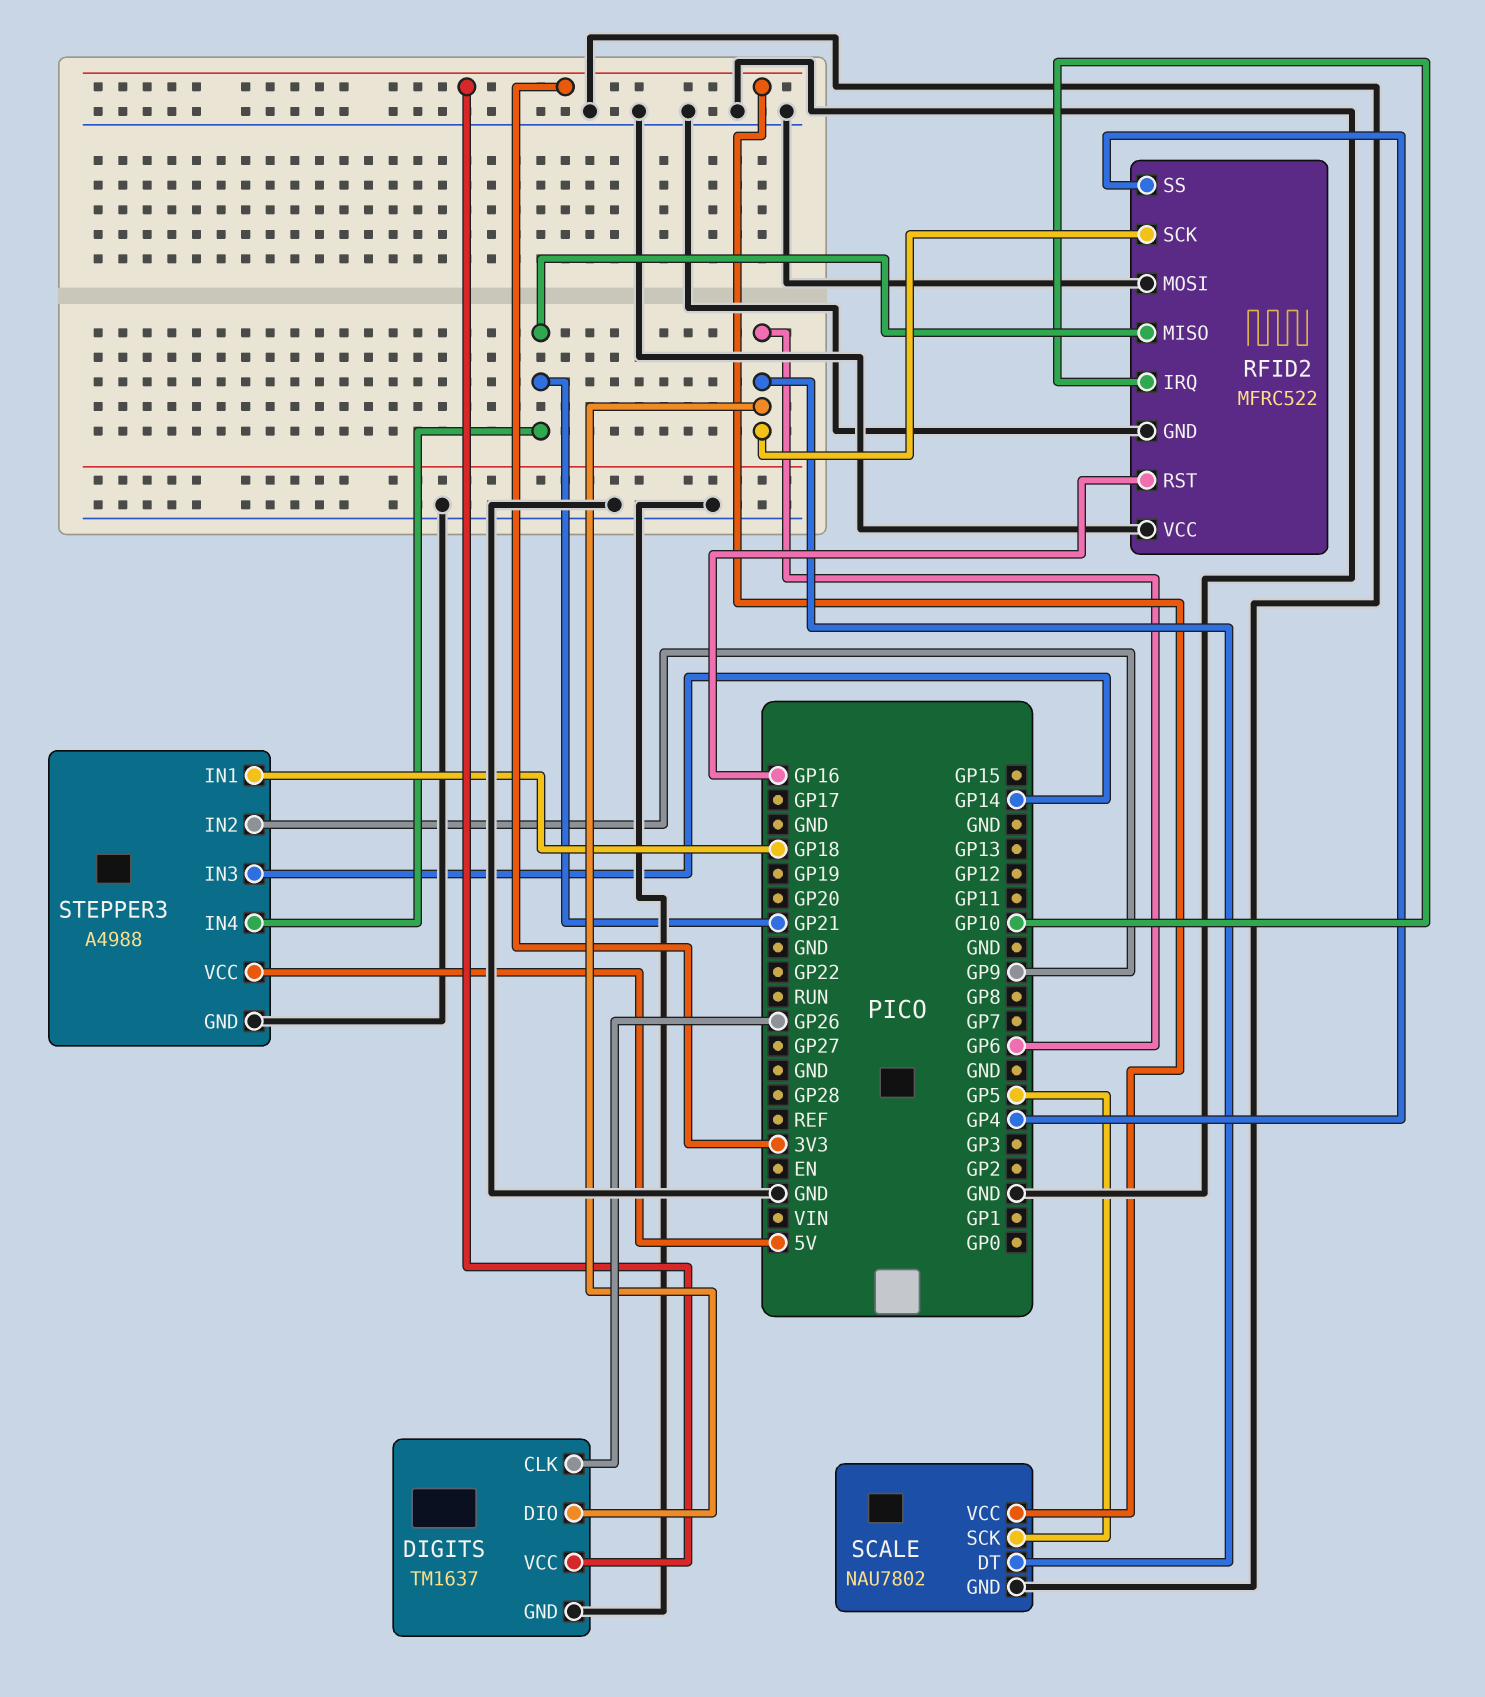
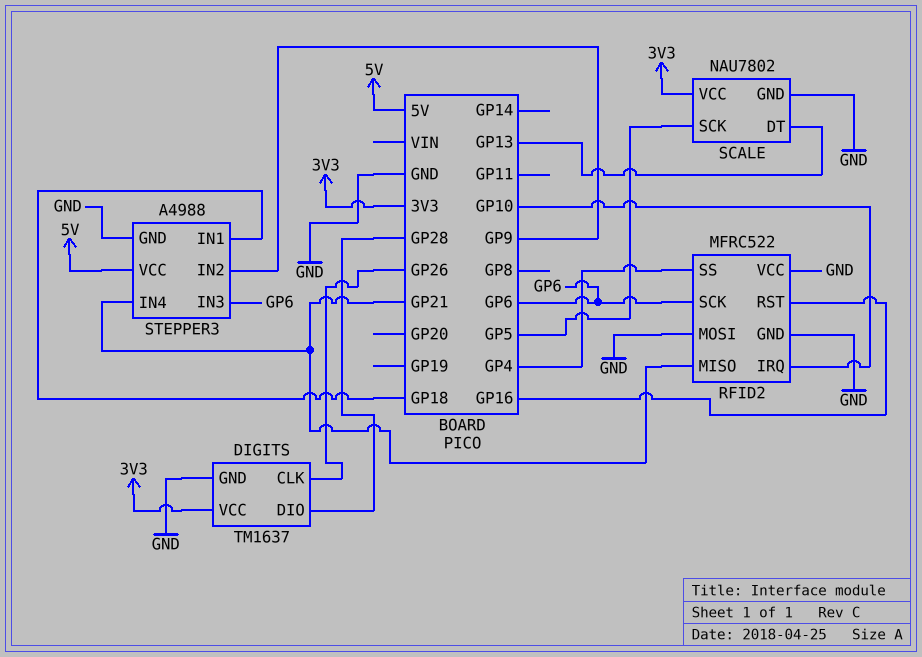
DIGITS pin DIO: GP6 -> GP28
SCALE pin DT: GP6 -> GP13
STEPPER3 pin IN3: GP14 -> GP6

